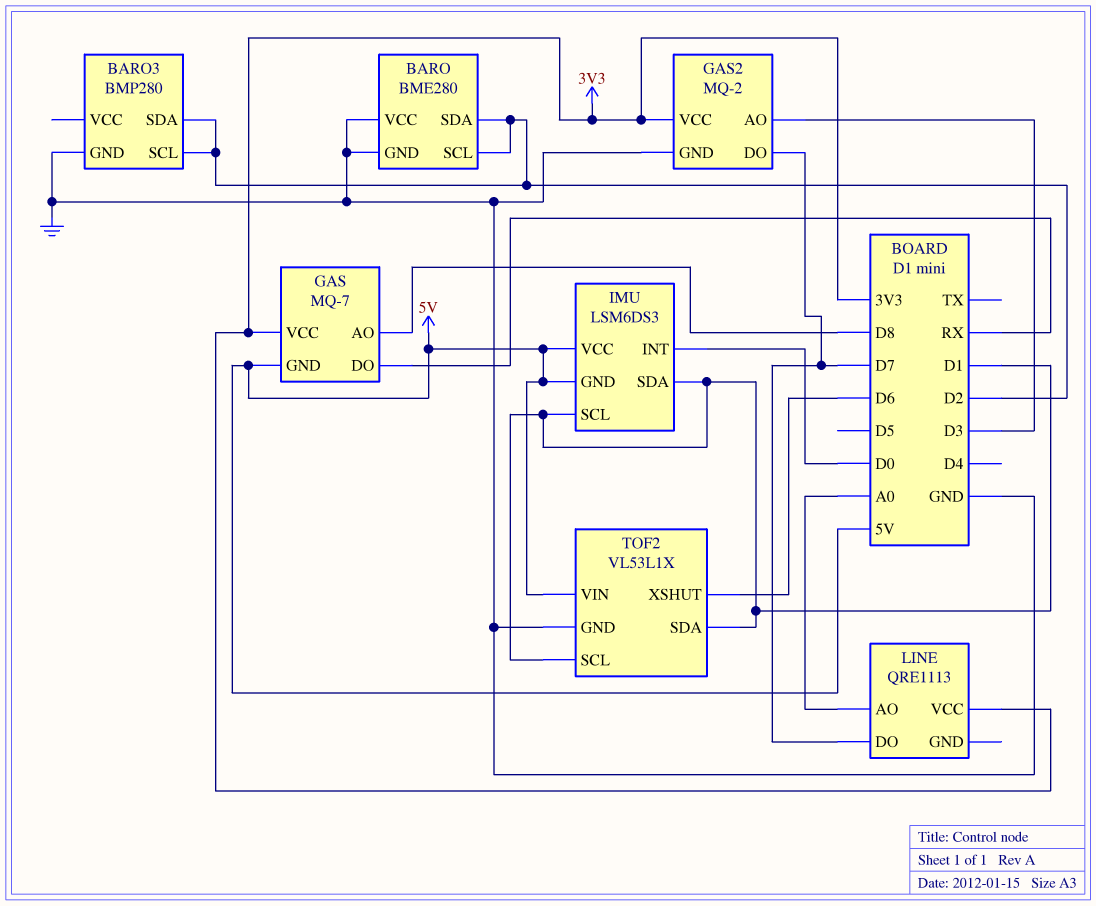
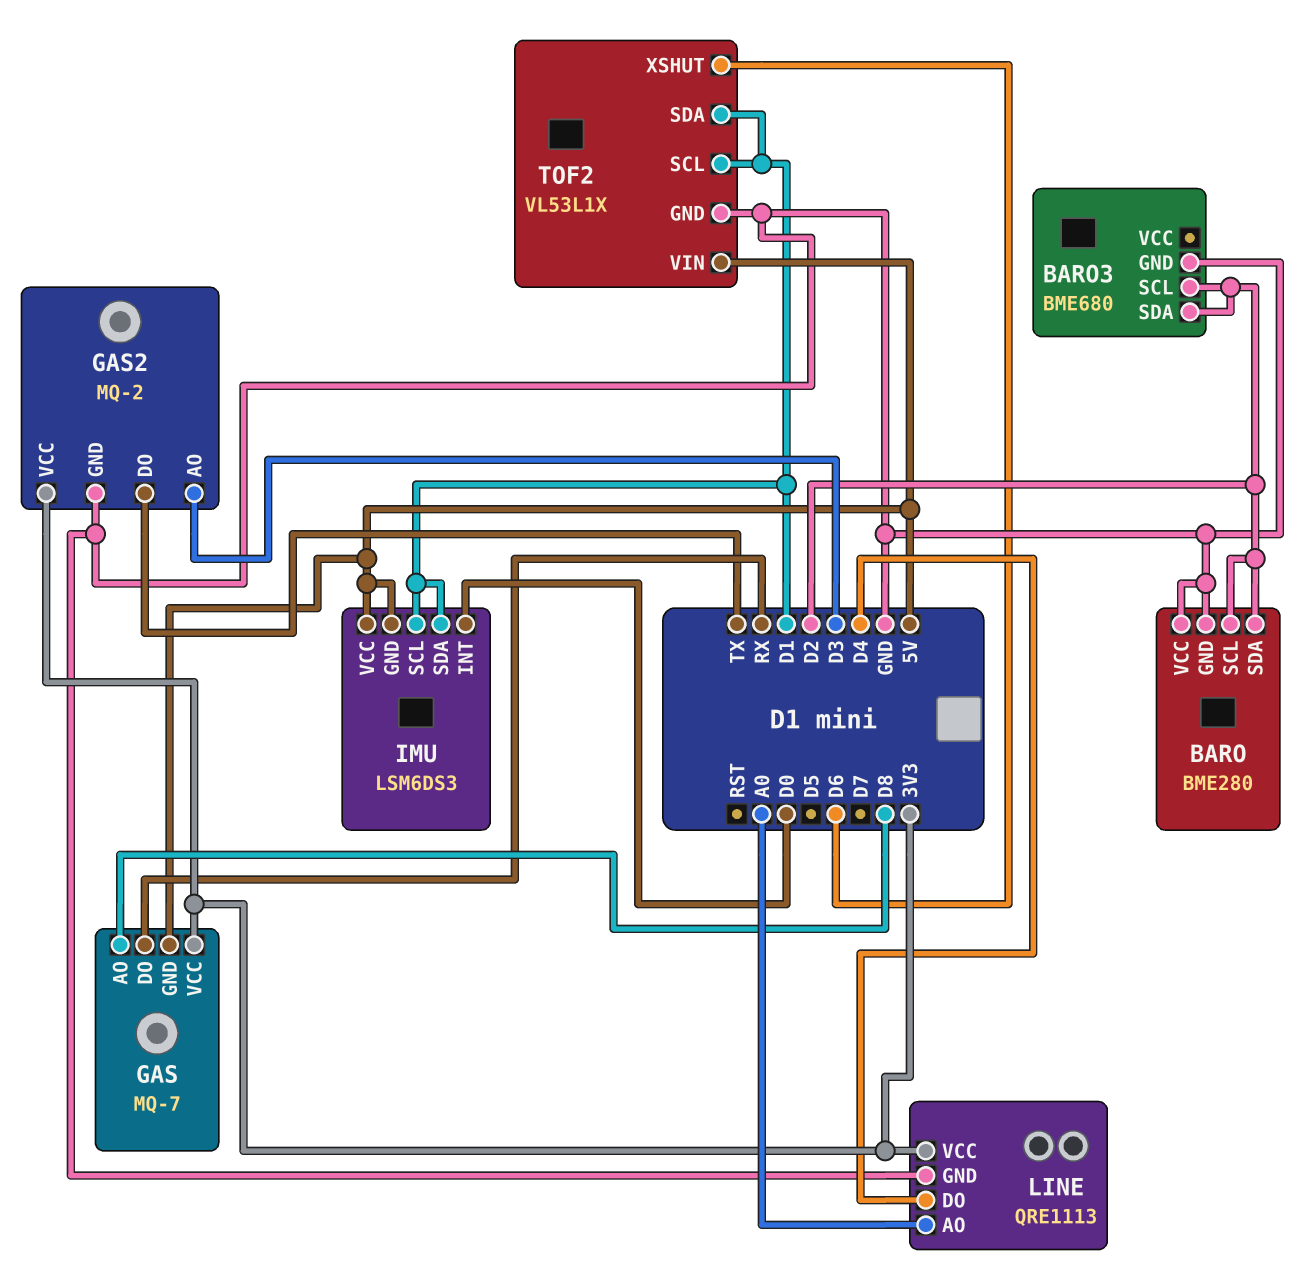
BARO3: BMP280 -> BME680
GAS2 pin DO: D7 -> TX
LINE pin DO: D7 -> D4
LINE pin GND: none -> GND

